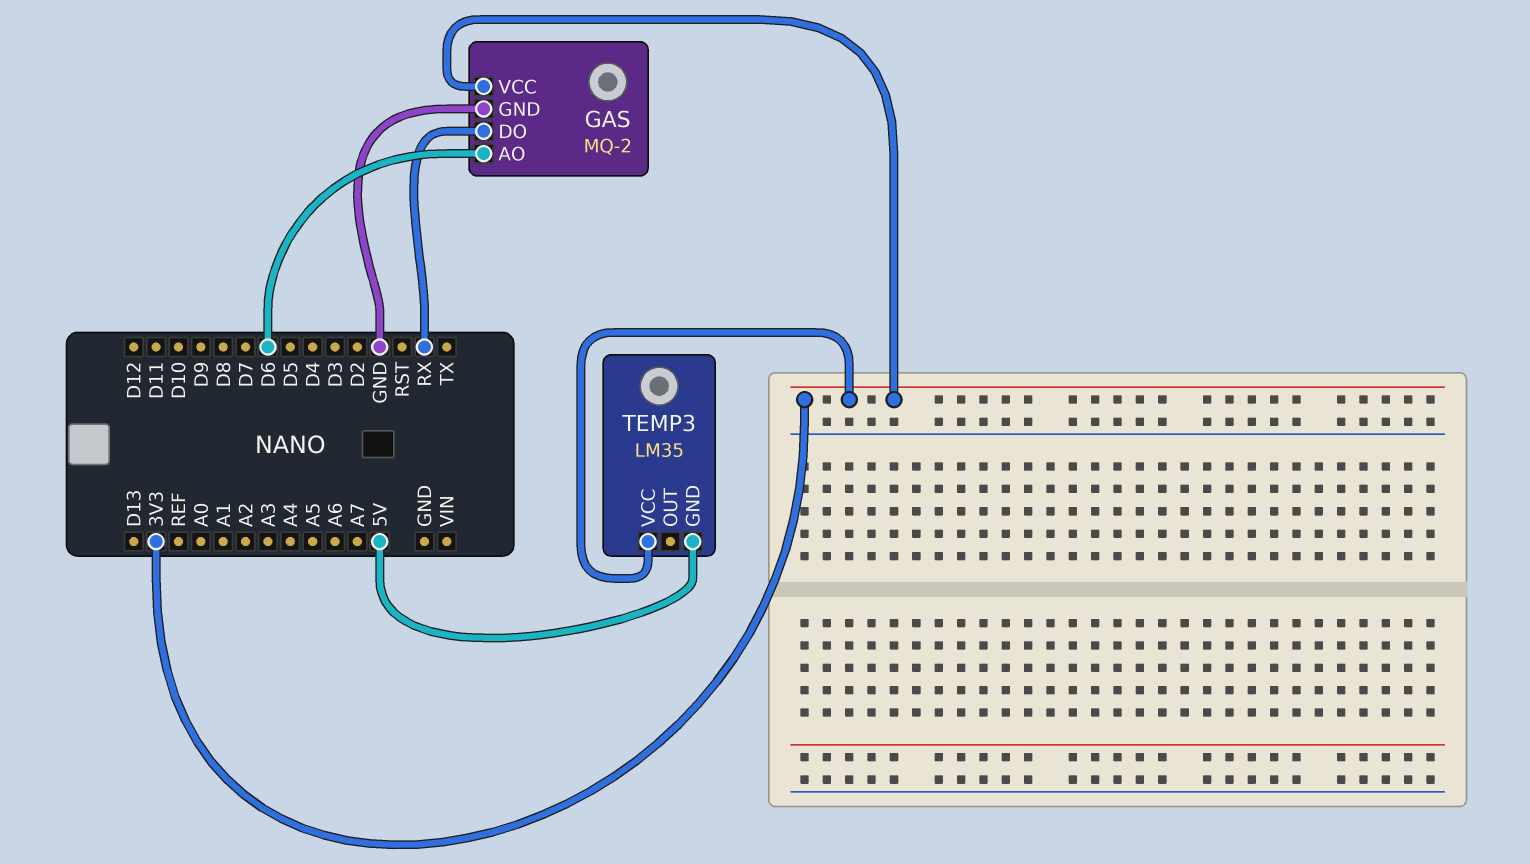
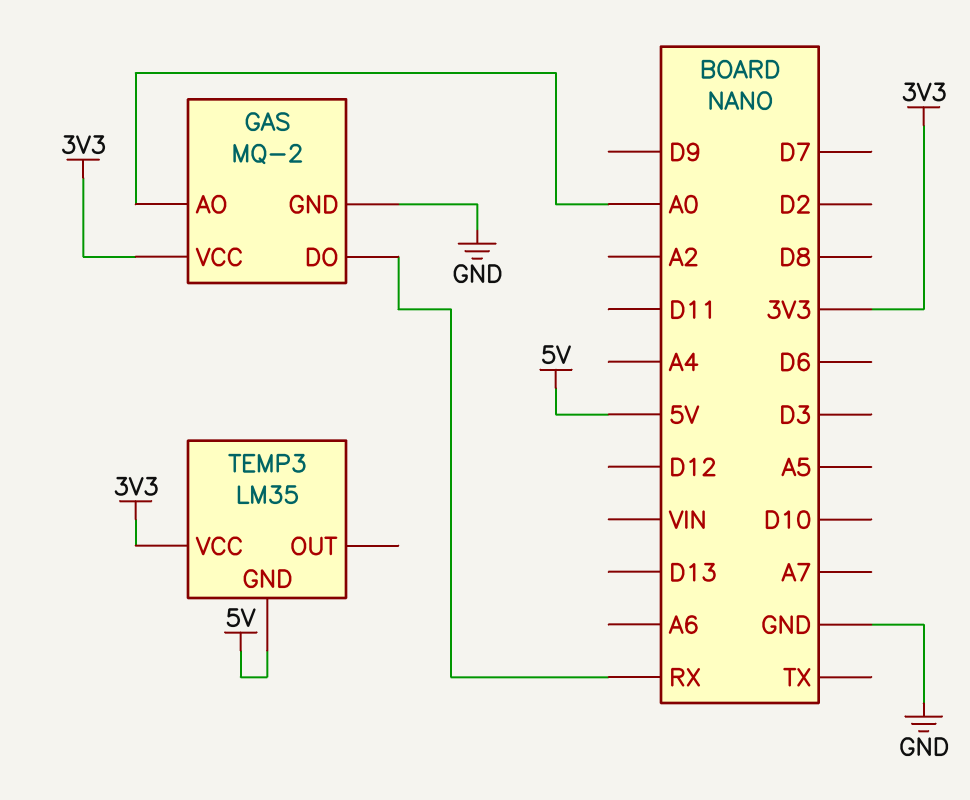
GAS pin AO: D6 -> A0

